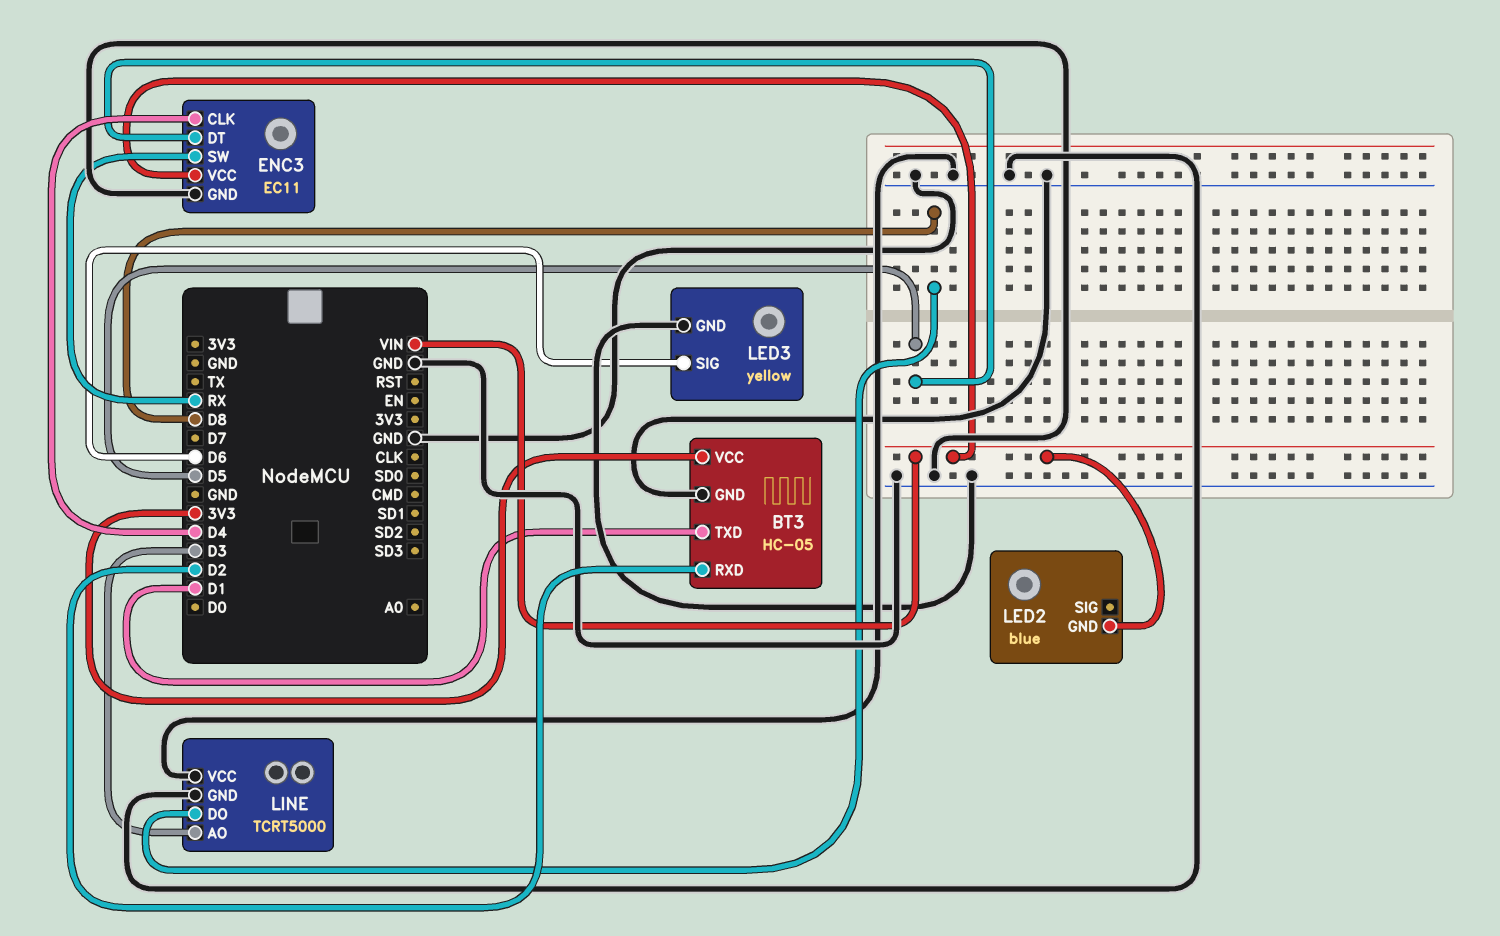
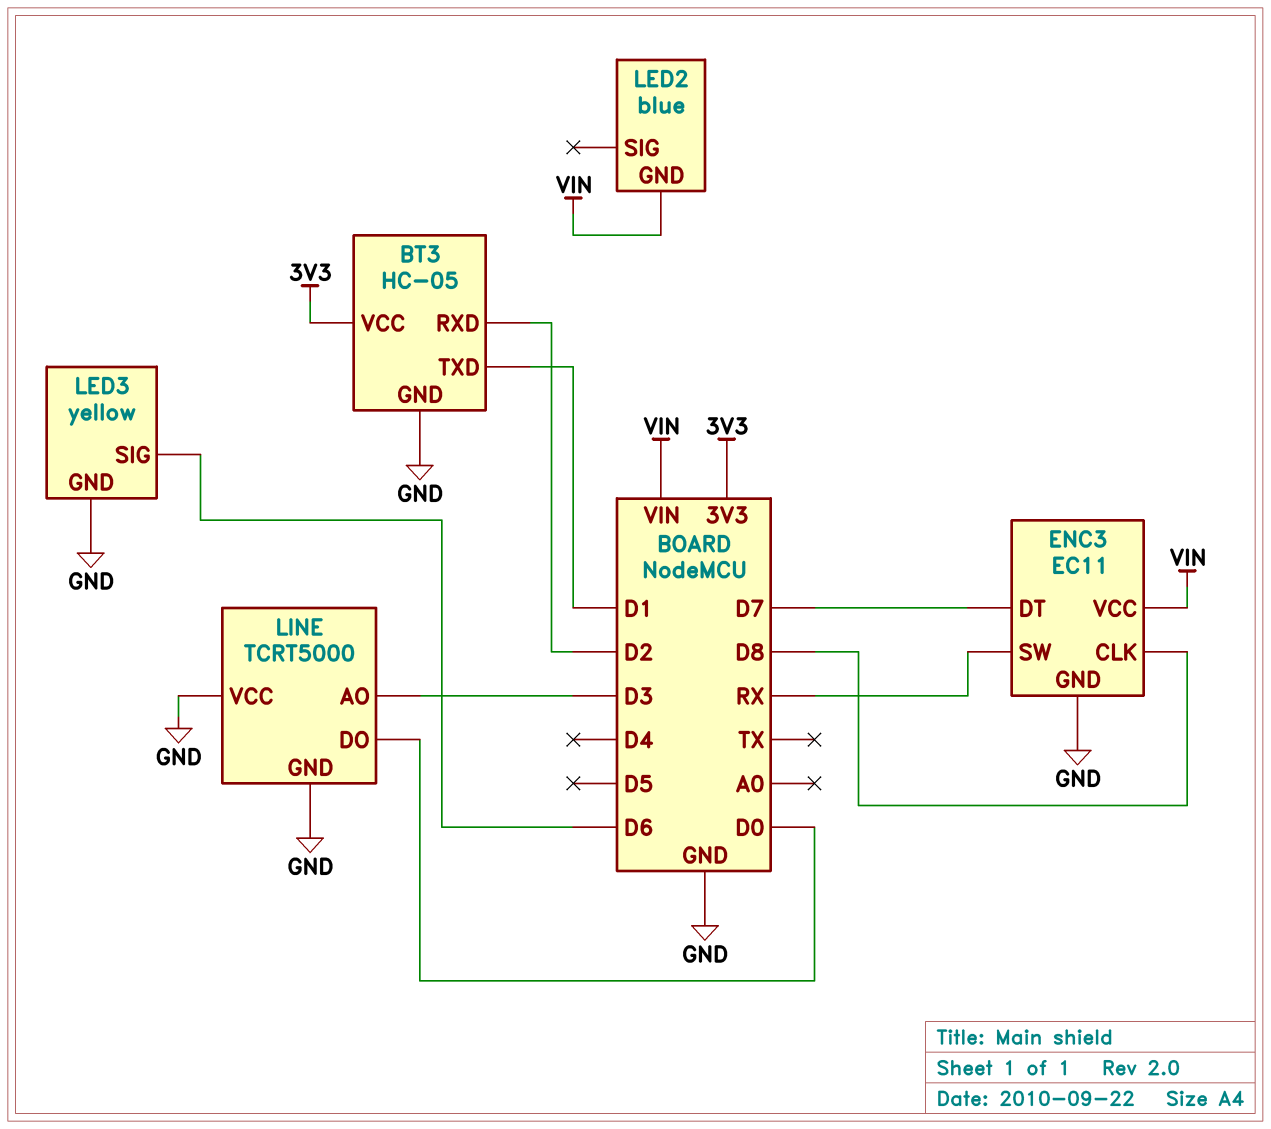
ENC3 pin CLK: D4 -> D8
ENC3 pin DT: D5 -> D7
LINE pin DO: D8 -> D0

